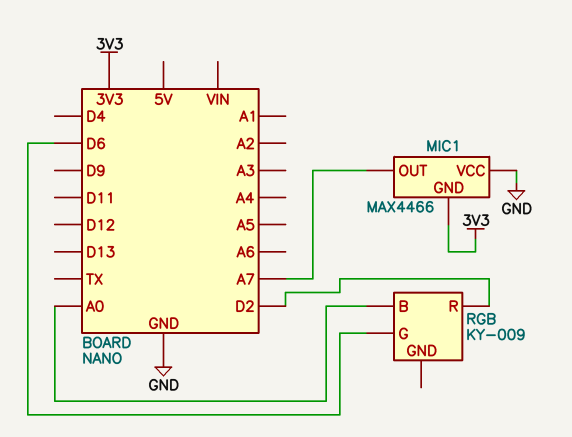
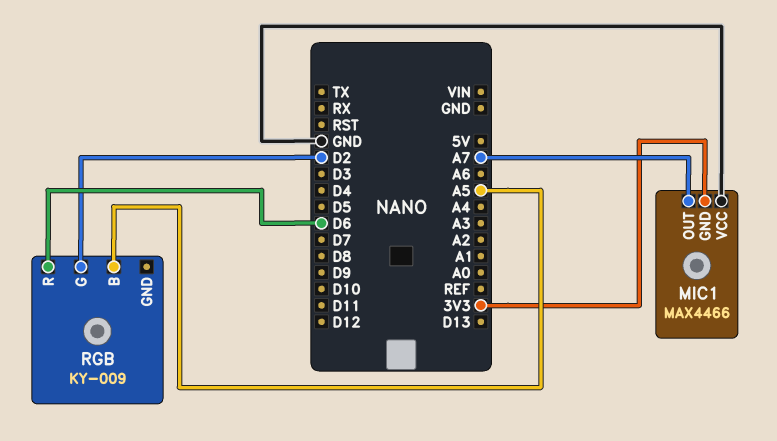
RGB pin B: A0 -> A5
RGB pin G: D6 -> D2
RGB pin R: D2 -> D6

